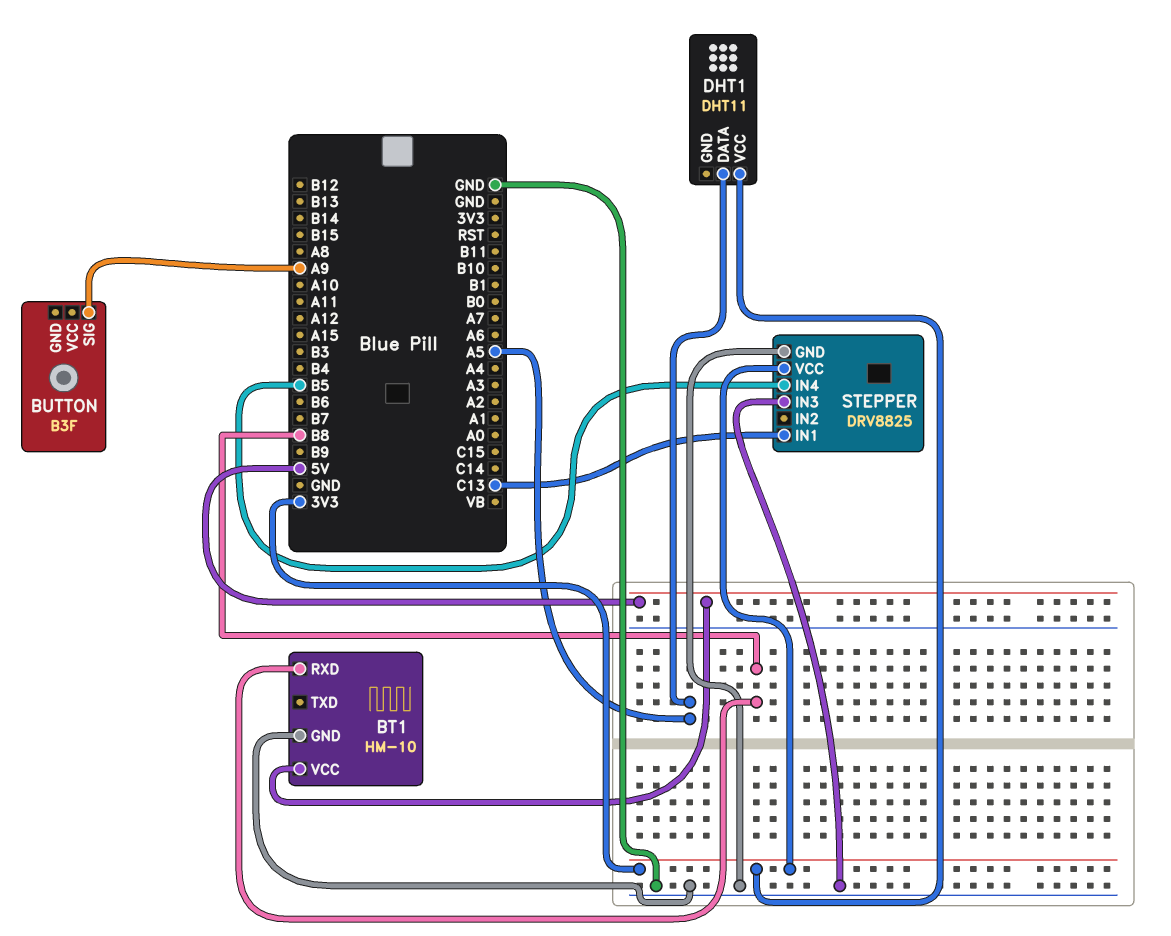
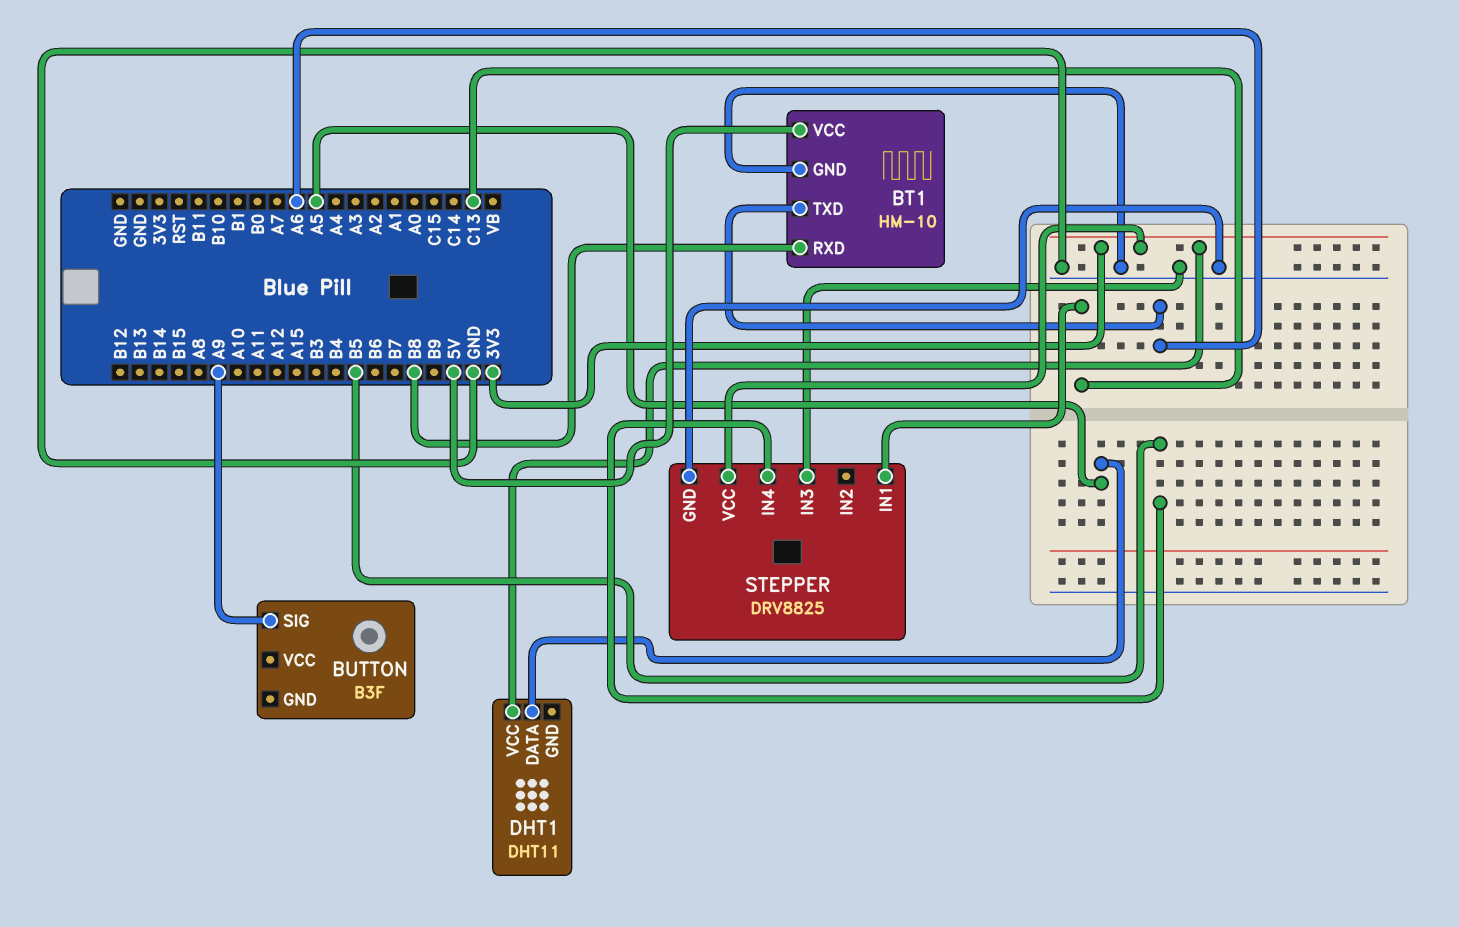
BT1 pin TXD: none -> A6

